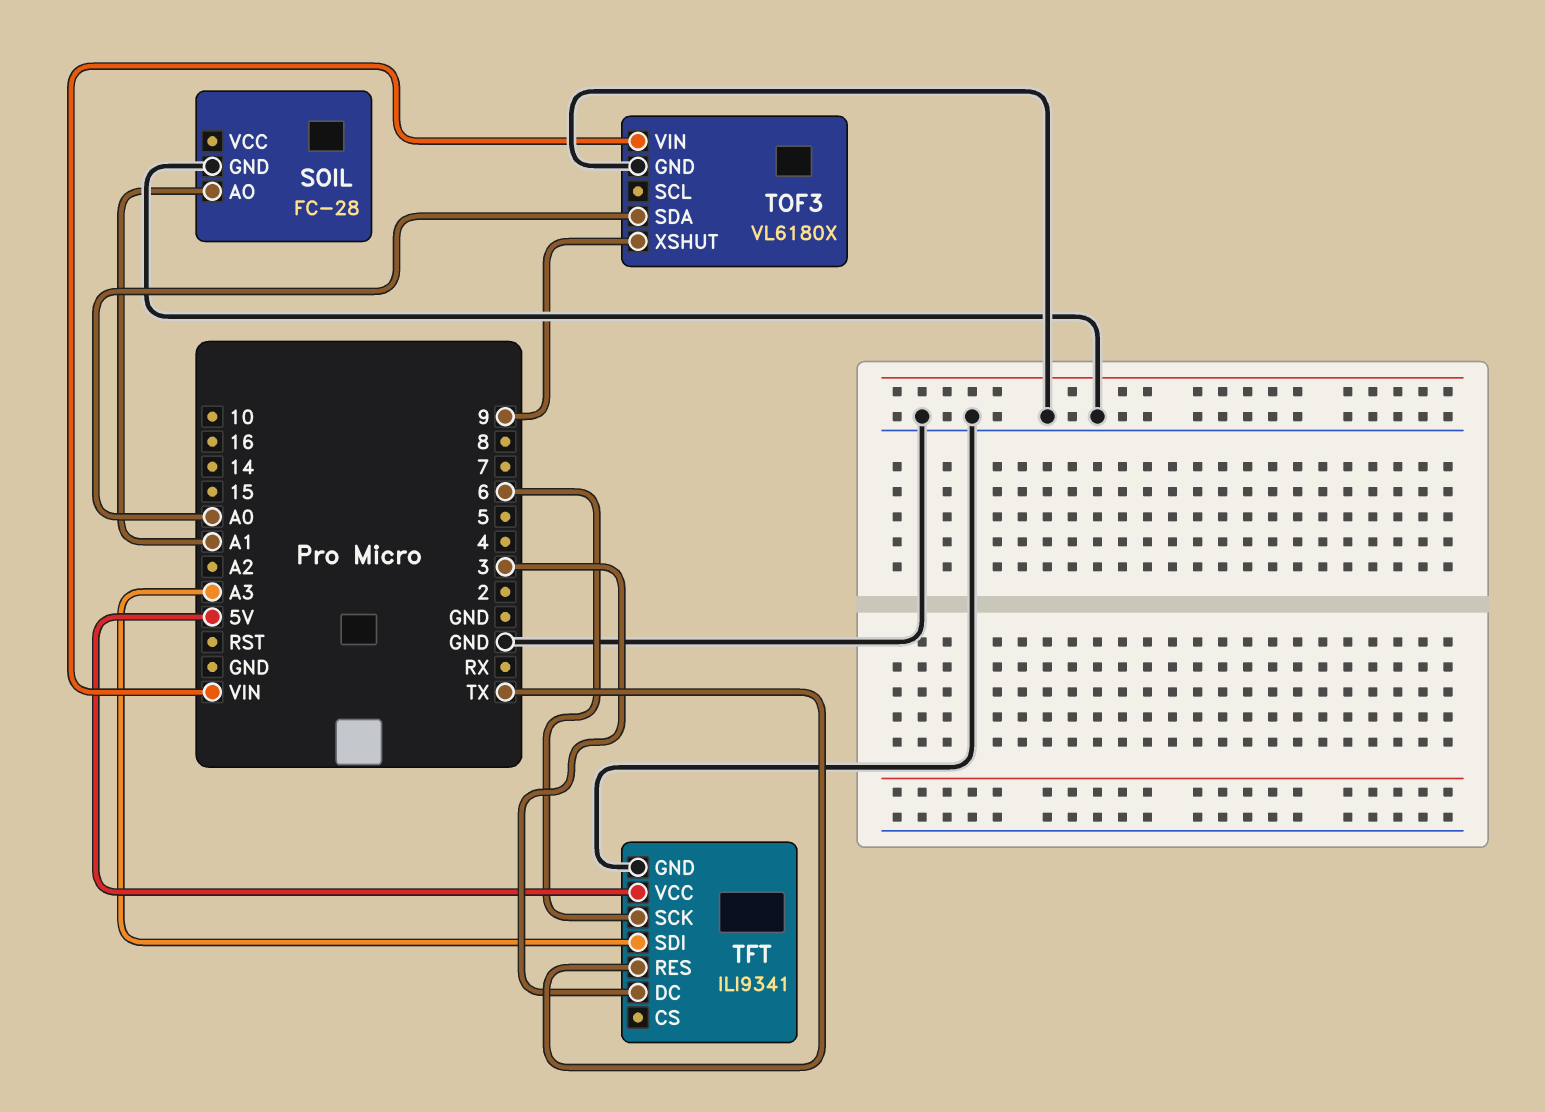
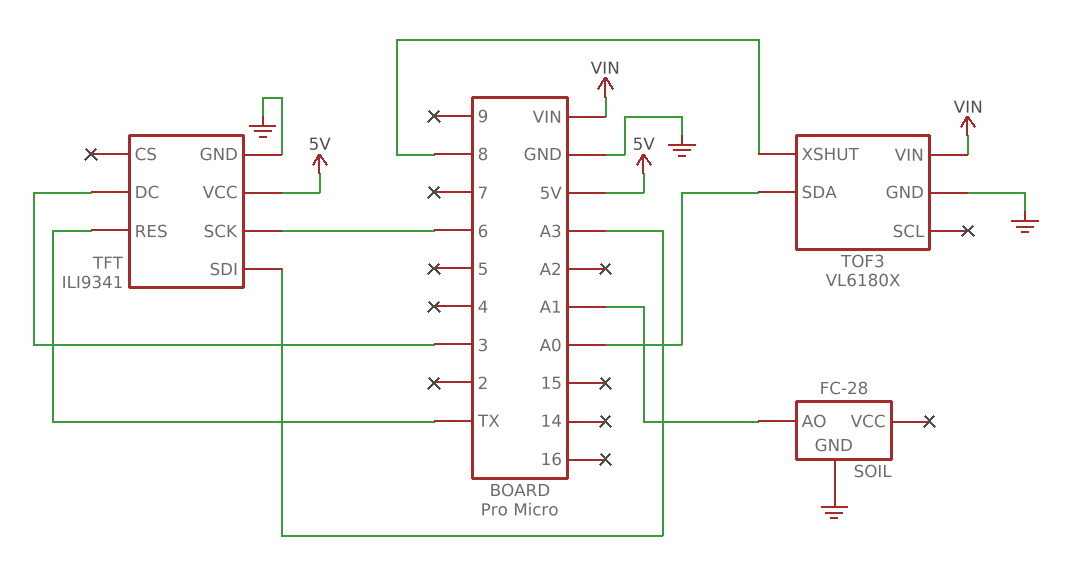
TOF3 pin XSHUT: 9 -> 8

